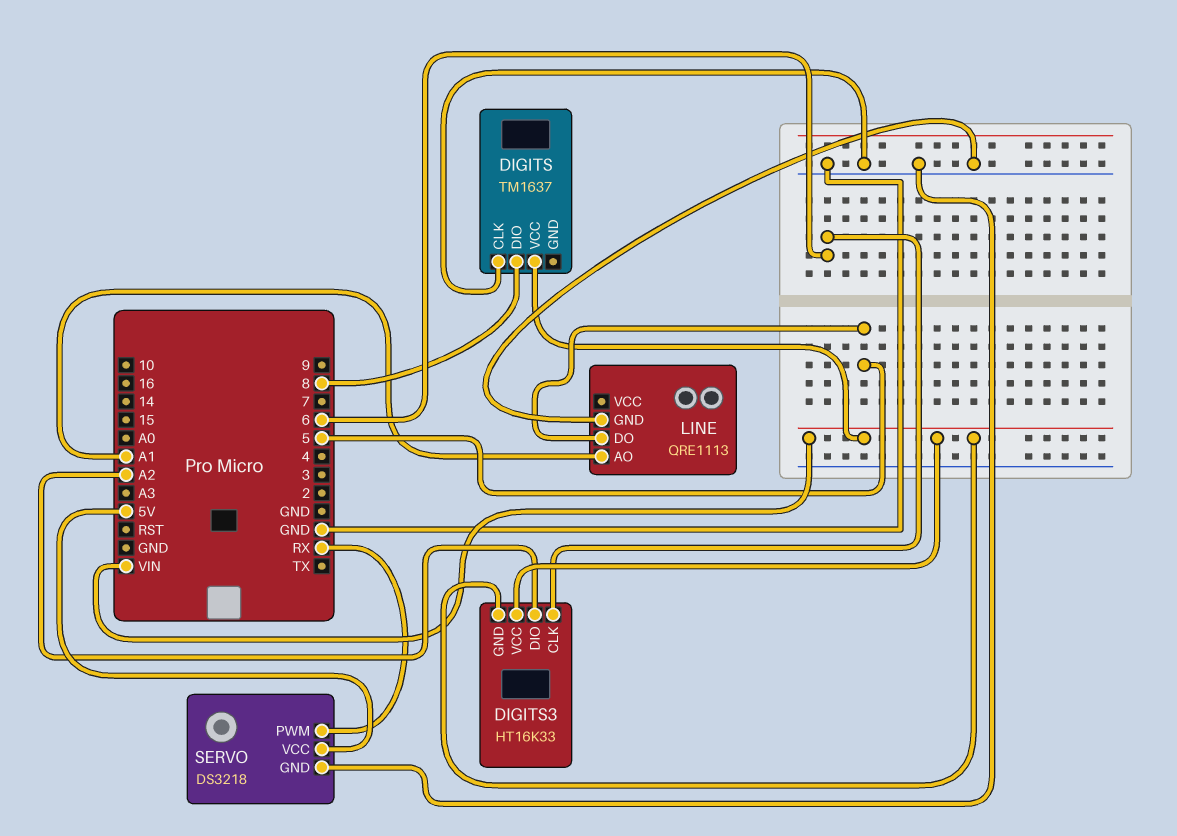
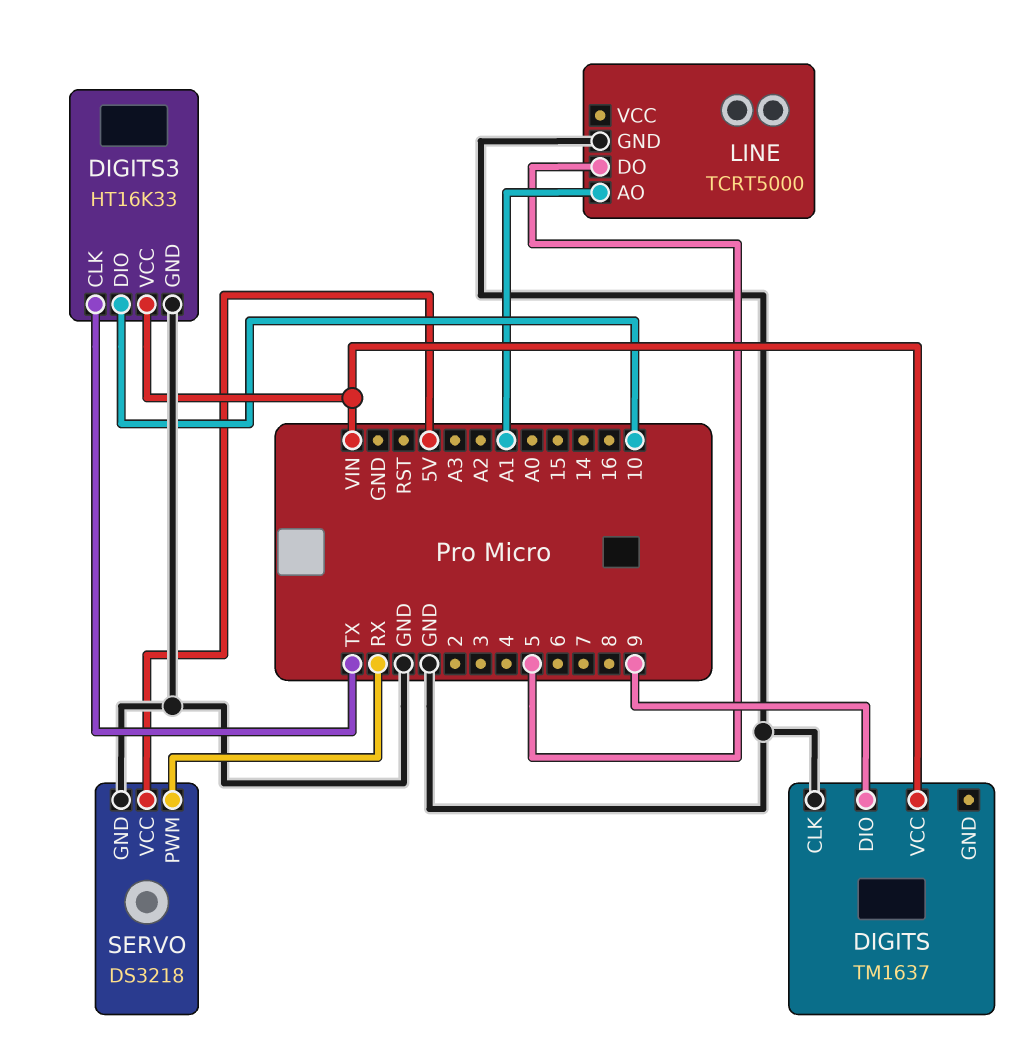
DIGITS pin DIO: 8 -> 9
DIGITS3 pin CLK: 6 -> TX
DIGITS3 pin DIO: A2 -> 10
DIGITS3 pin GND: VIN -> GND
LINE: QRE1113 -> TCRT5000

